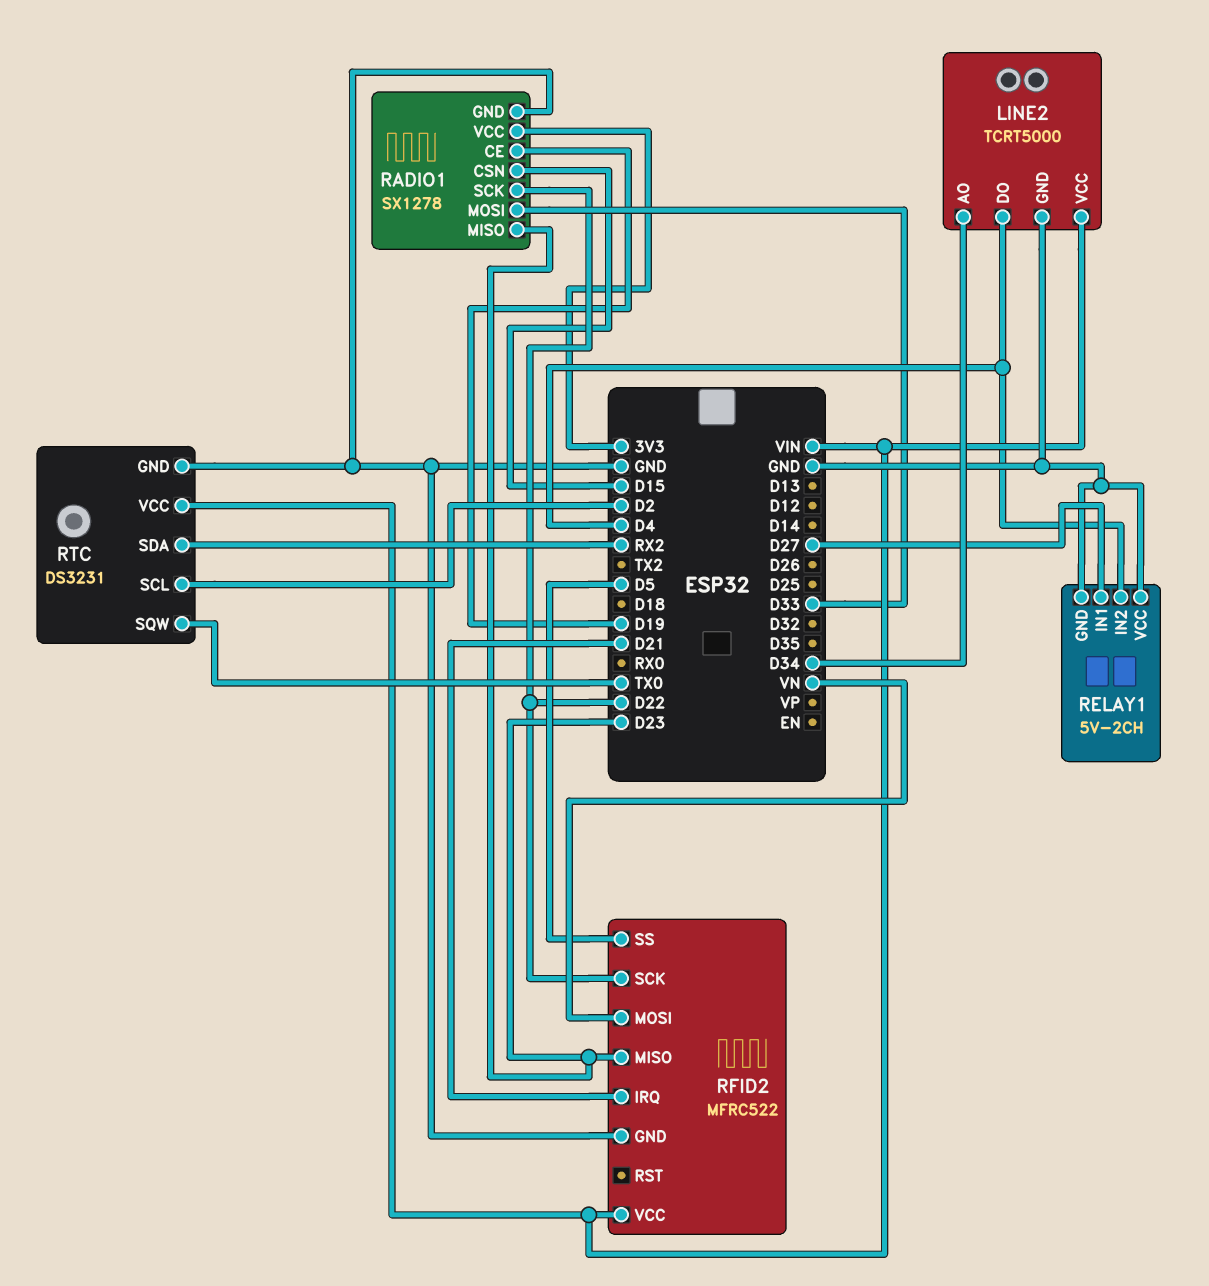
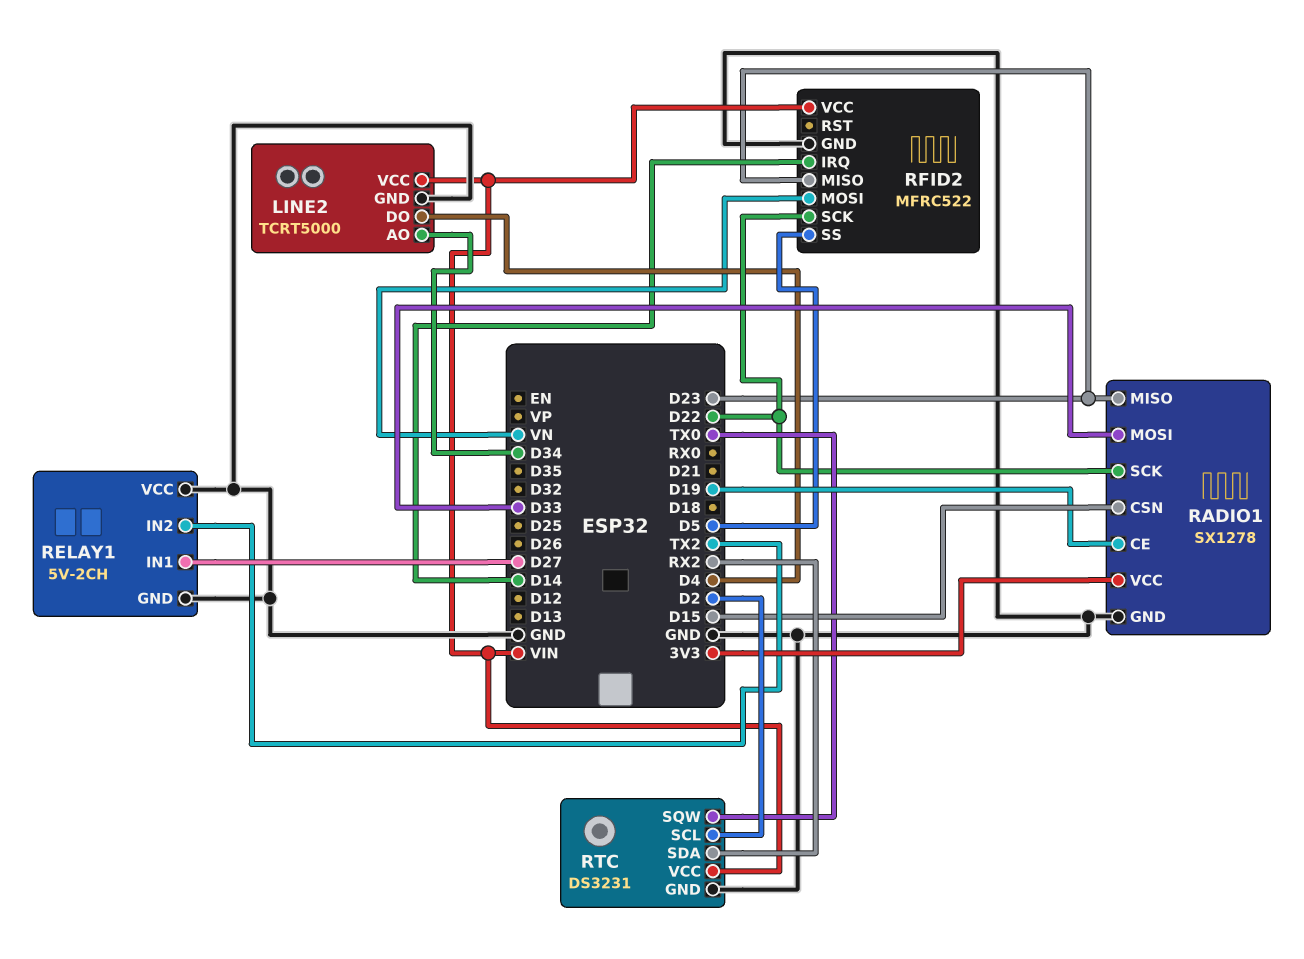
RELAY1 pin IN2: D4 -> TX2
RFID2 pin IRQ: D21 -> D14

